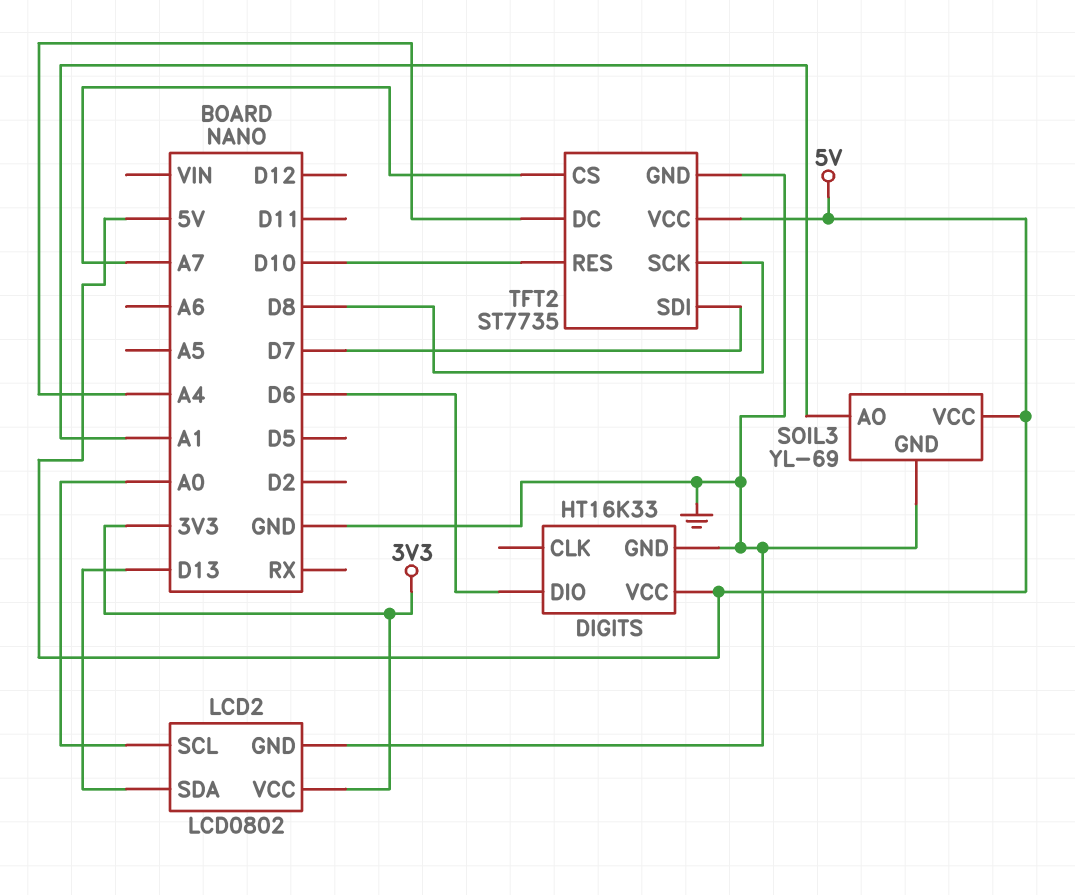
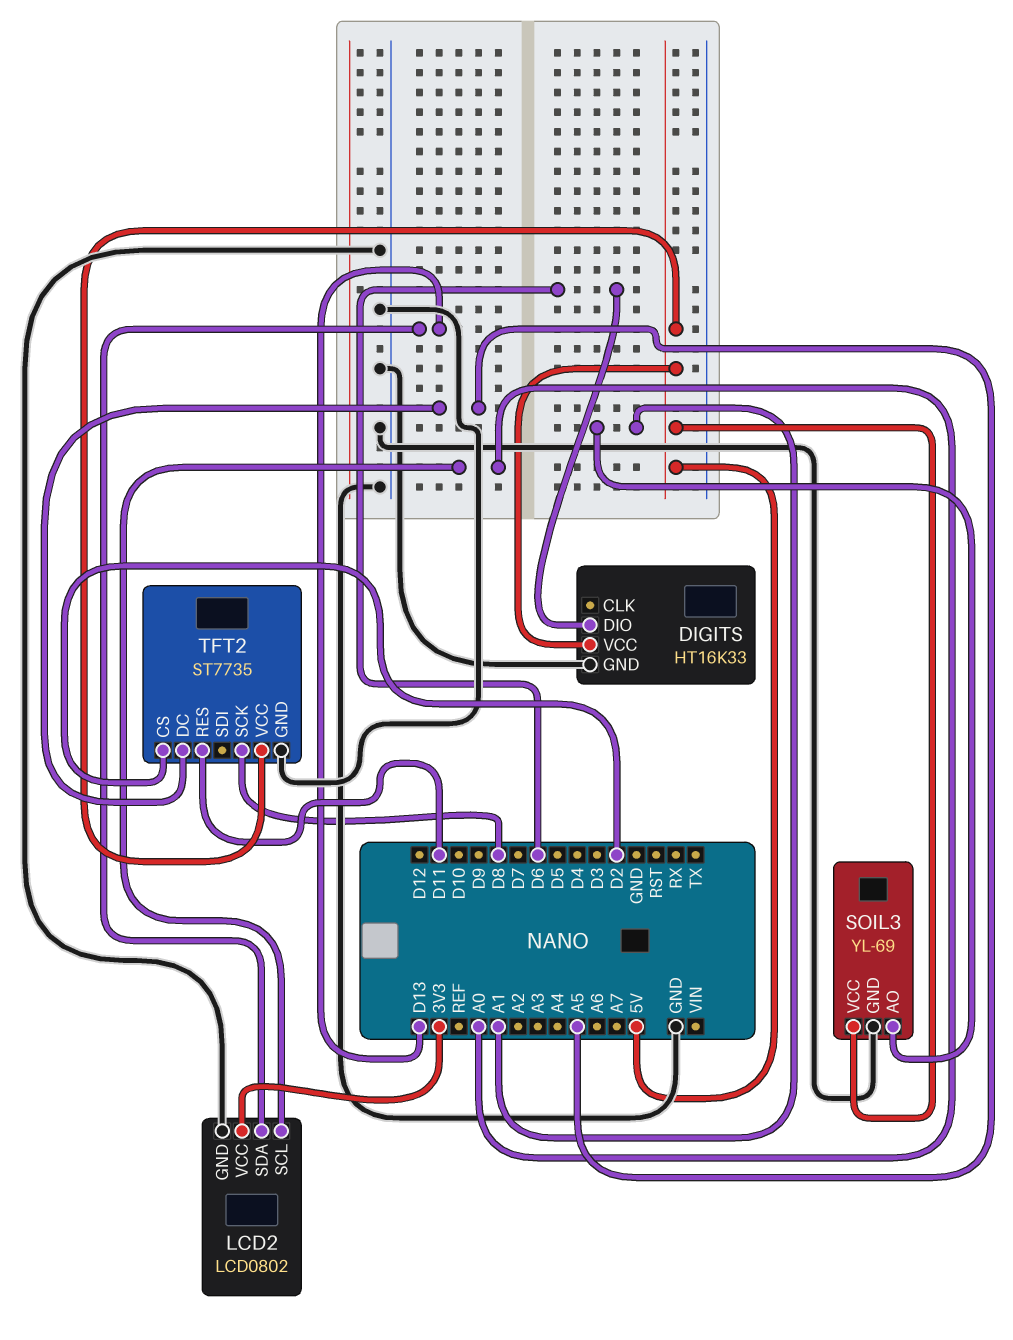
TFT2 pin CS: A7 -> D2
TFT2 pin DC: A4 -> A5
TFT2 pin RES: D10 -> D11
TFT2 pin SDI: D7 -> none

